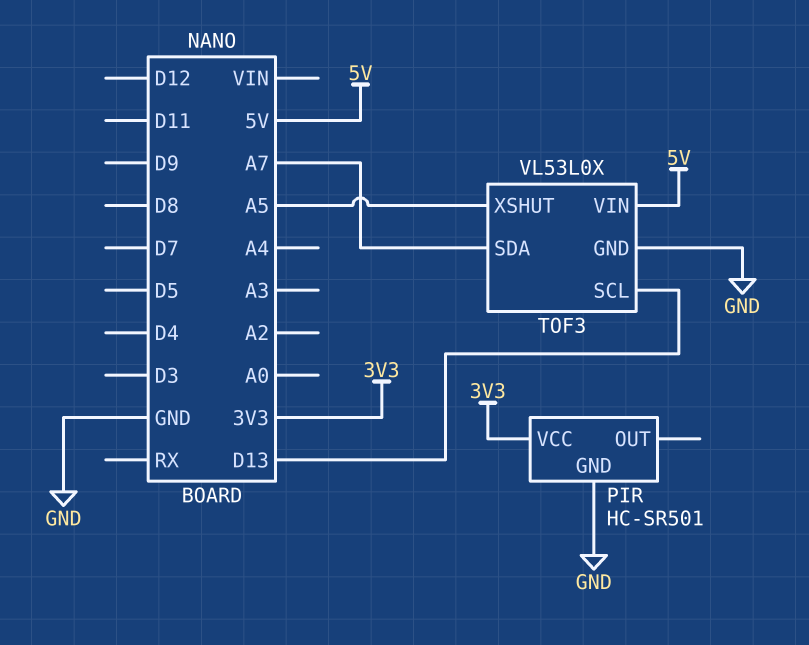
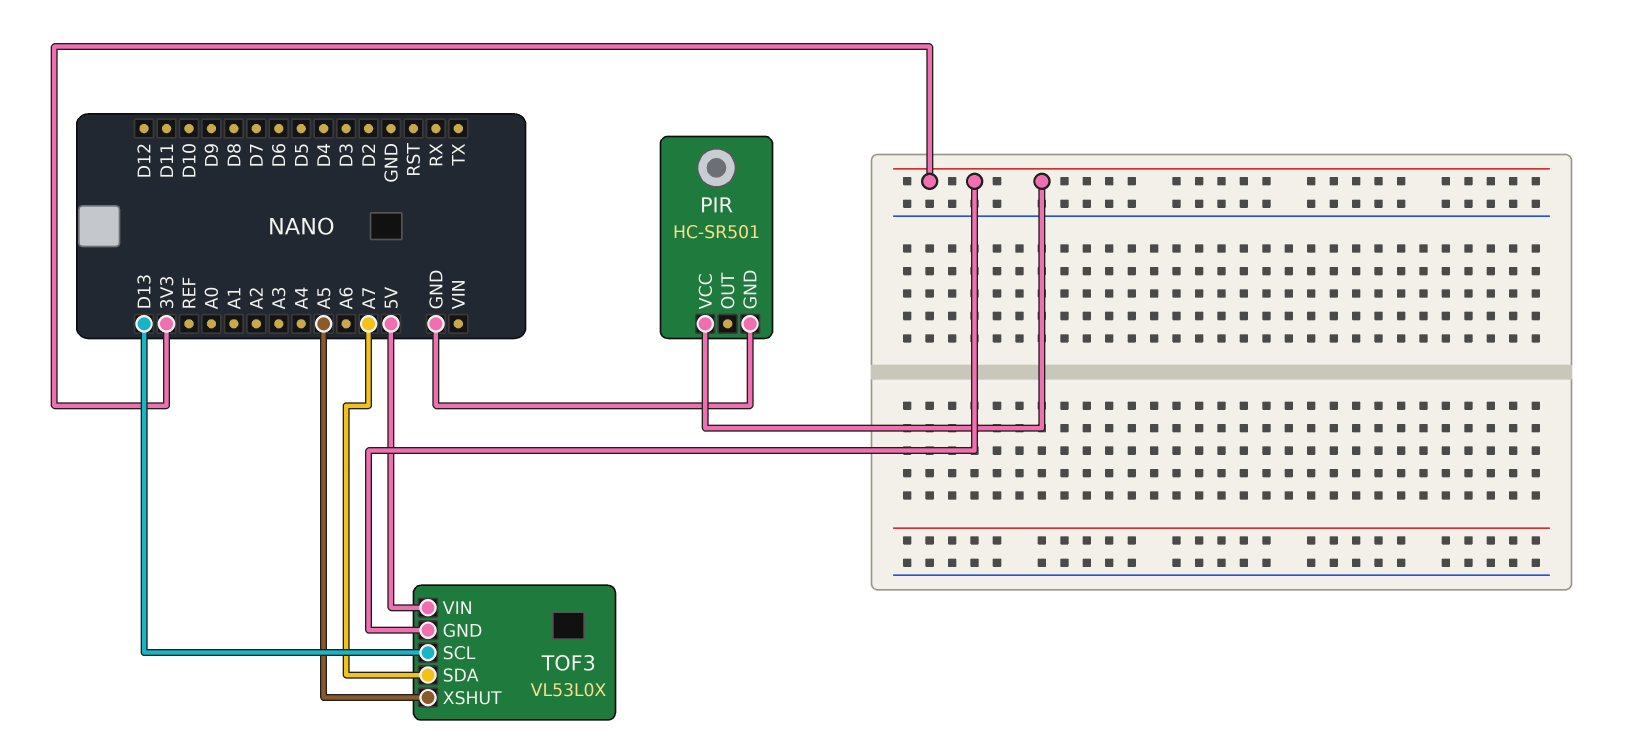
TOF3 pin GND: GND -> 3V3

